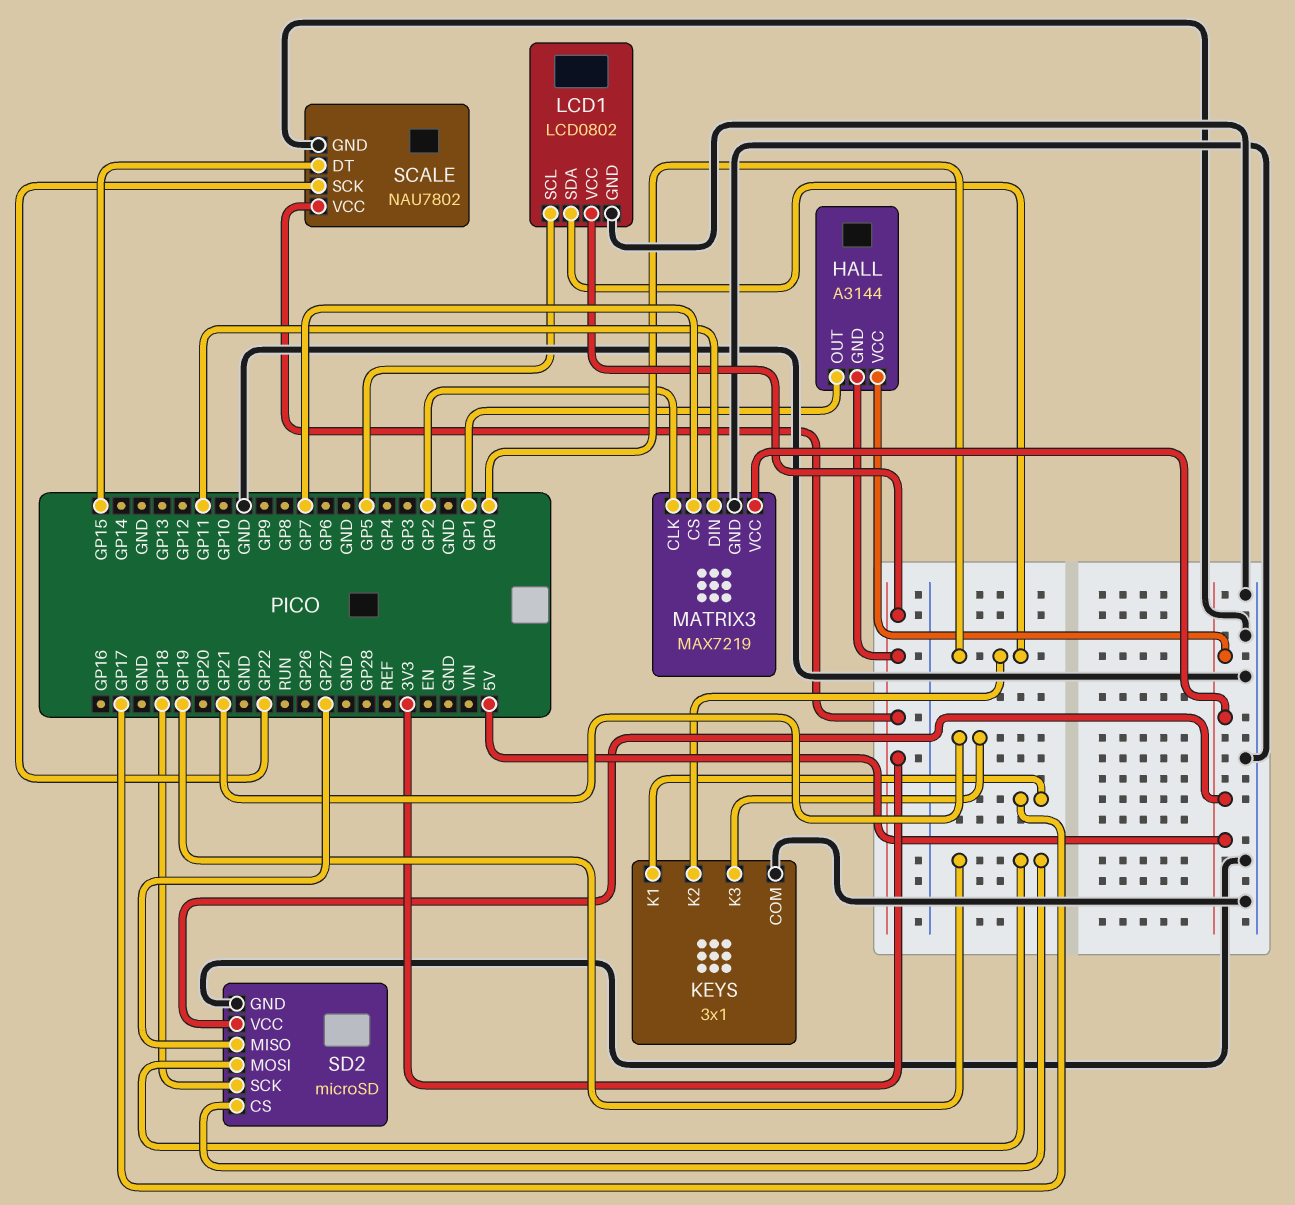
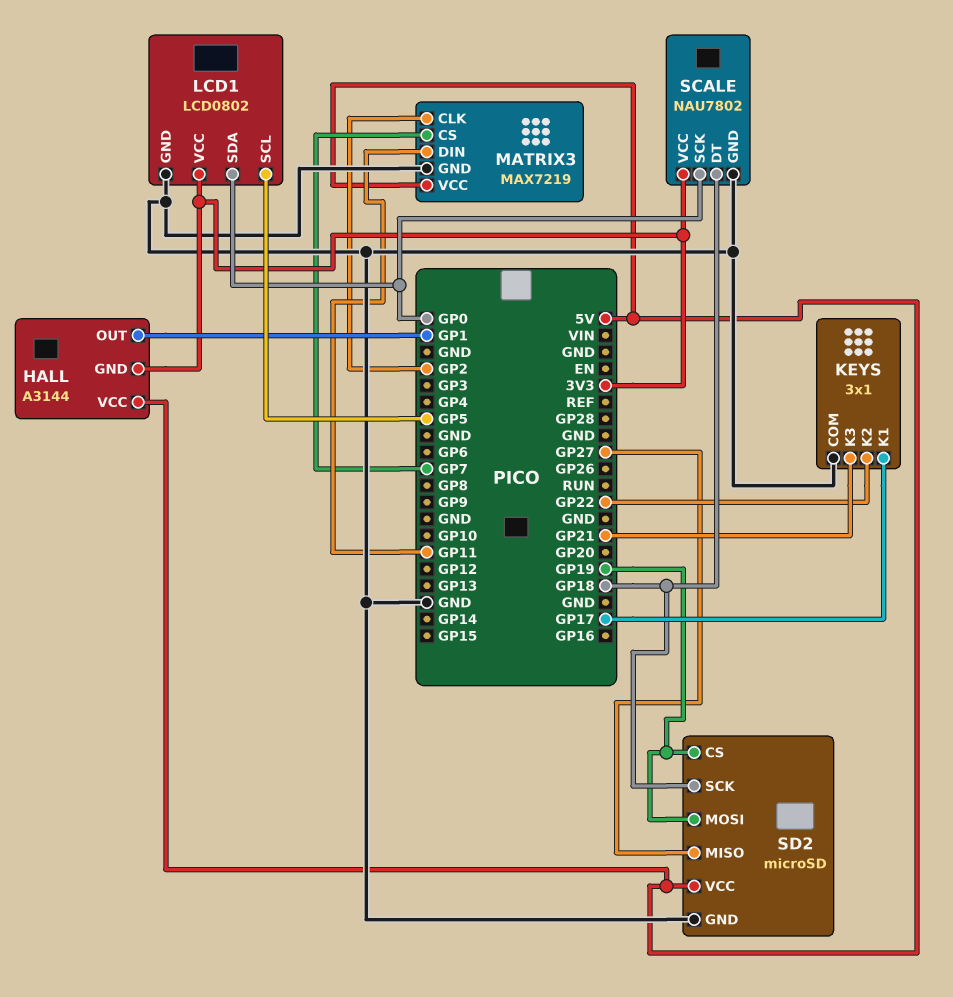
KEYS pin K2: GP0 -> GP22
SCALE pin DT: GP15 -> GP18
SCALE pin SCK: GP22 -> GP0

